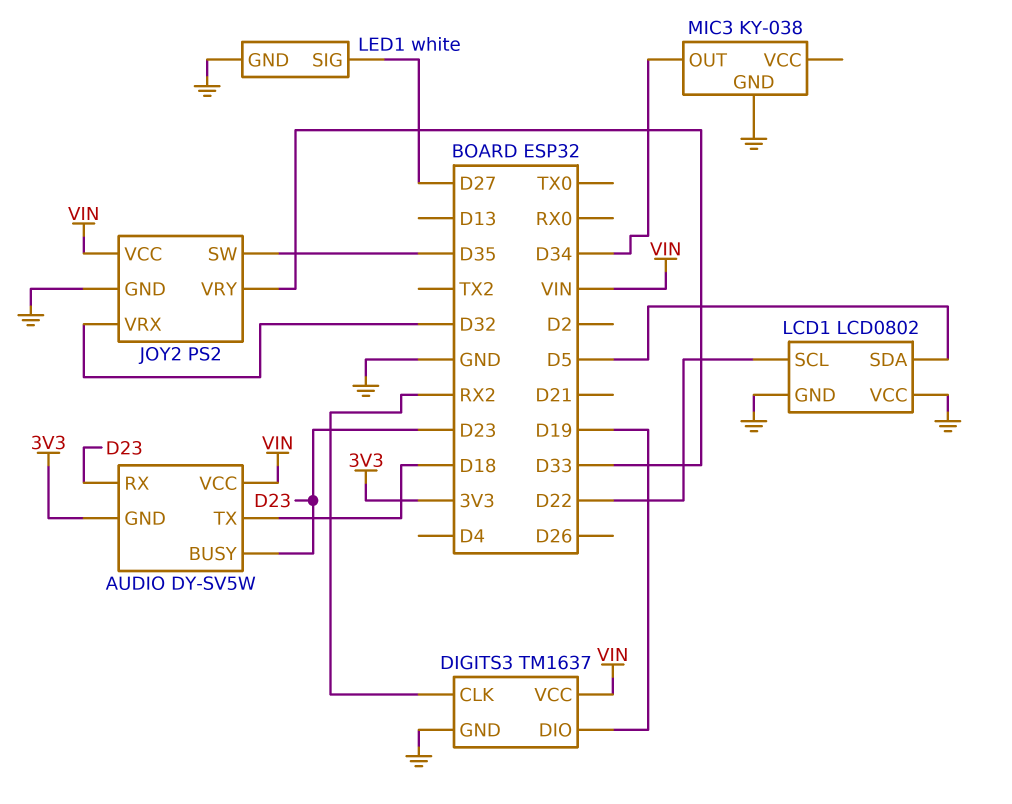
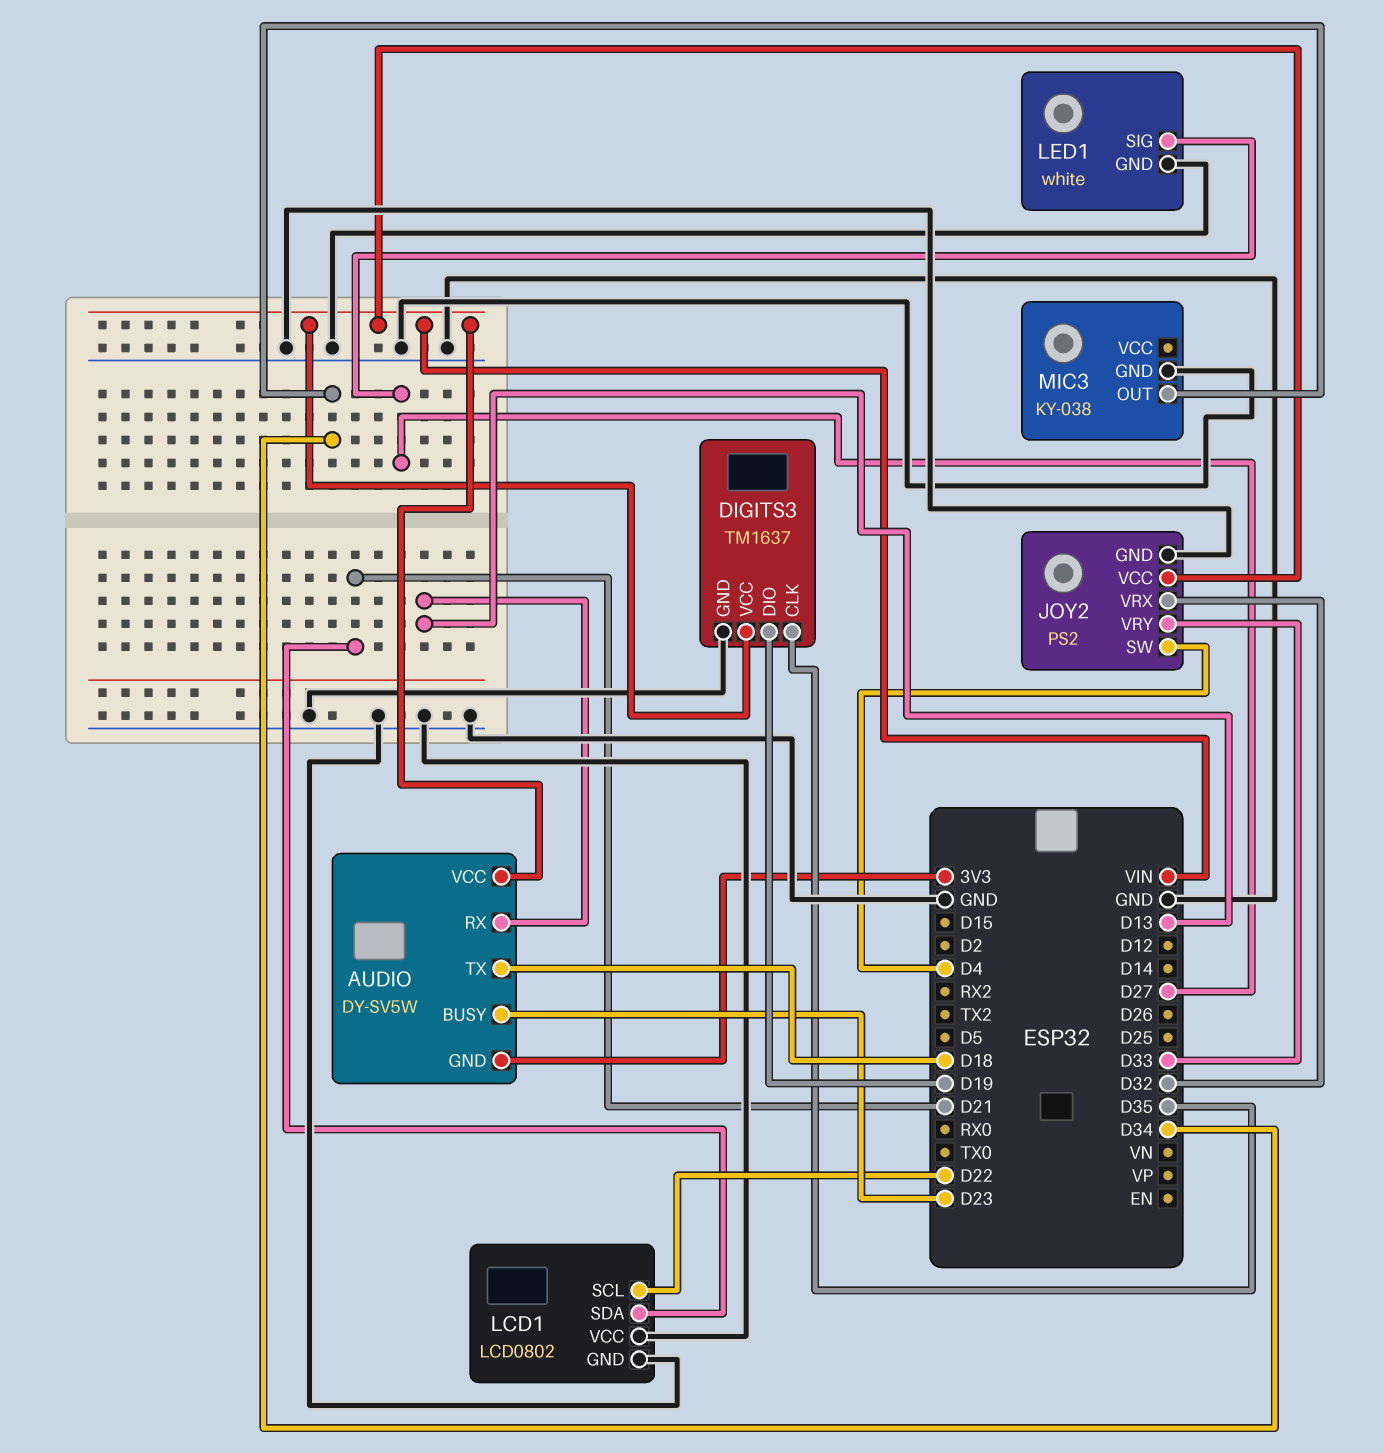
AUDIO pin RX: D23 -> D13
DIGITS3 pin CLK: RX2 -> D35
JOY2 pin SW: D35 -> D4
LCD1 pin SDA: D5 -> D21

